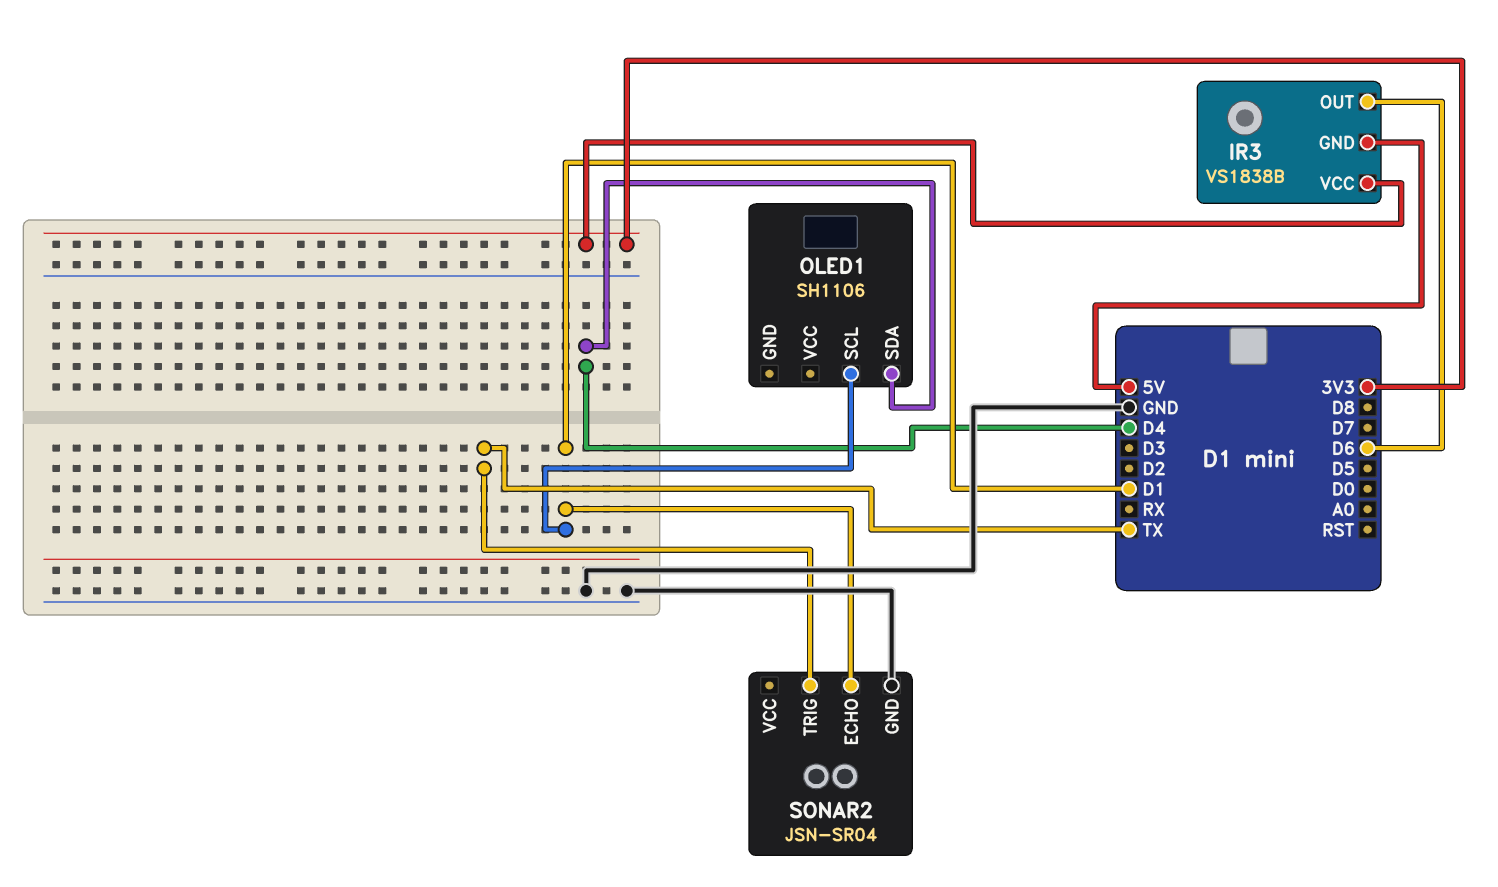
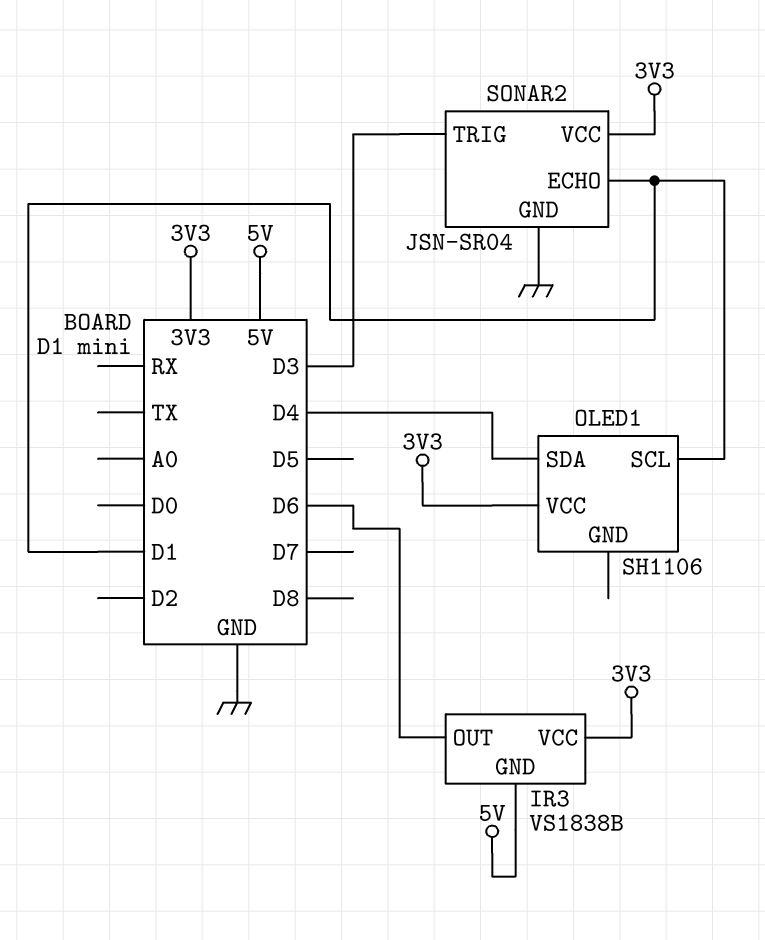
OLED1 pin VCC: none -> 3V3
SONAR2 pin TRIG: TX -> D3
SONAR2 pin VCC: none -> 3V3

